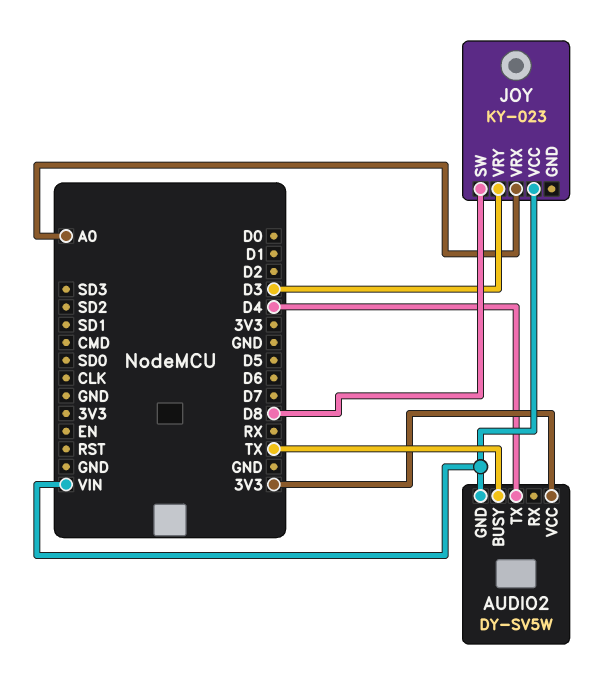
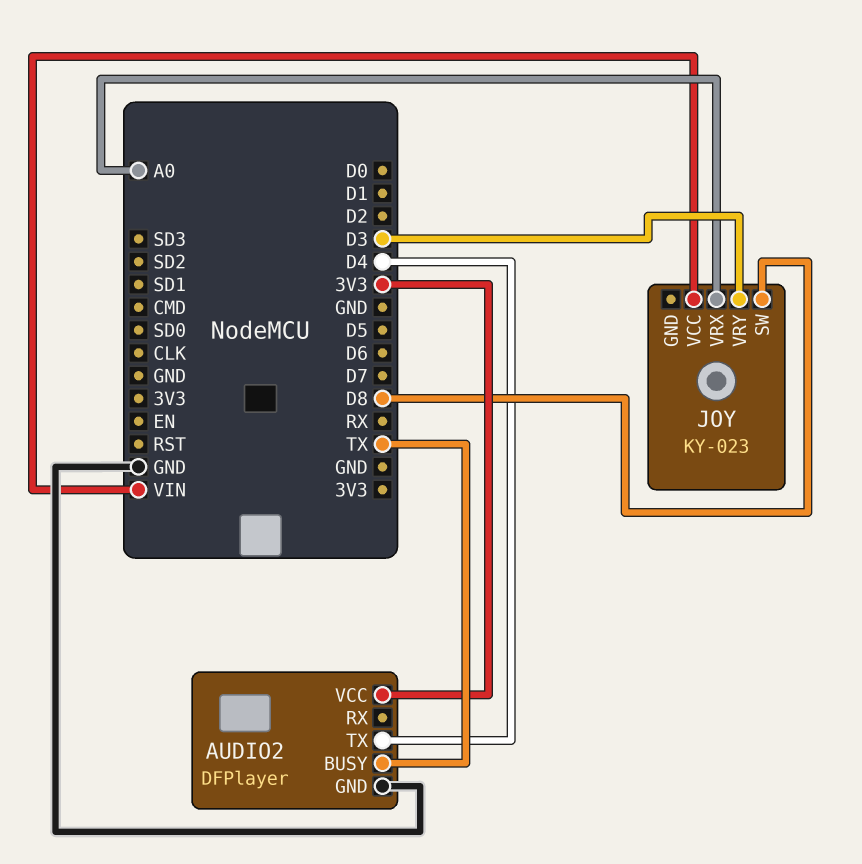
AUDIO2: DY-SV5W -> DFPlayer
AUDIO2 pin GND: VIN -> GND

